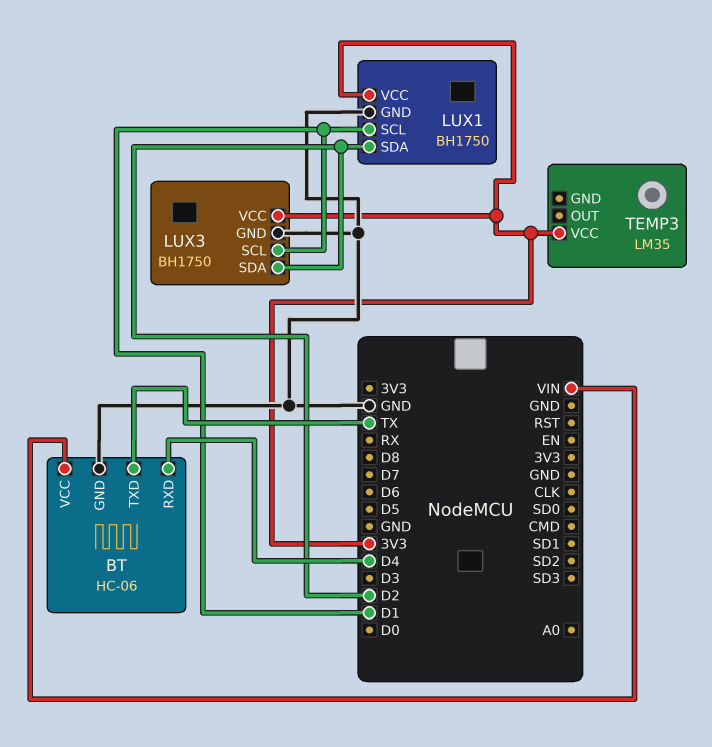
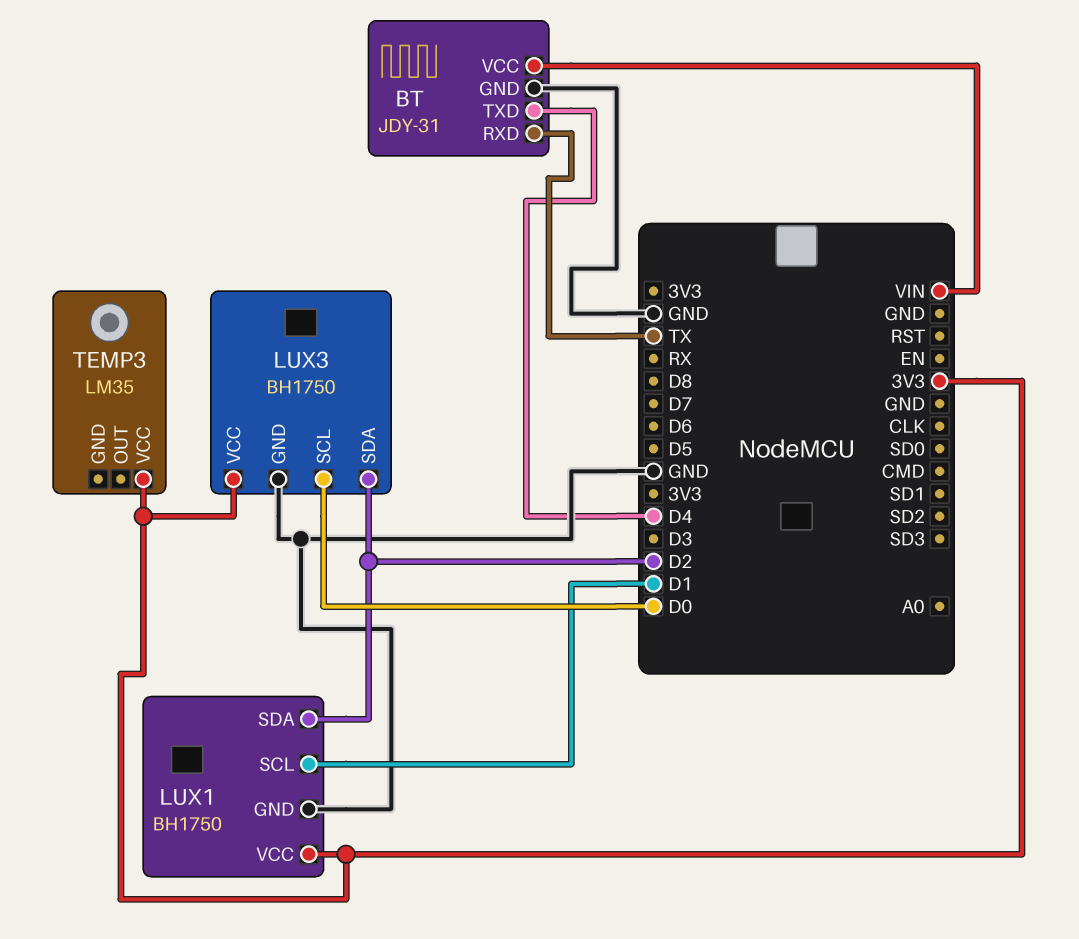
BT: HC-06 -> JDY-31
BT pin RXD: D4 -> TX
BT pin TXD: TX -> D4
LUX3 pin SCL: D1 -> D0

